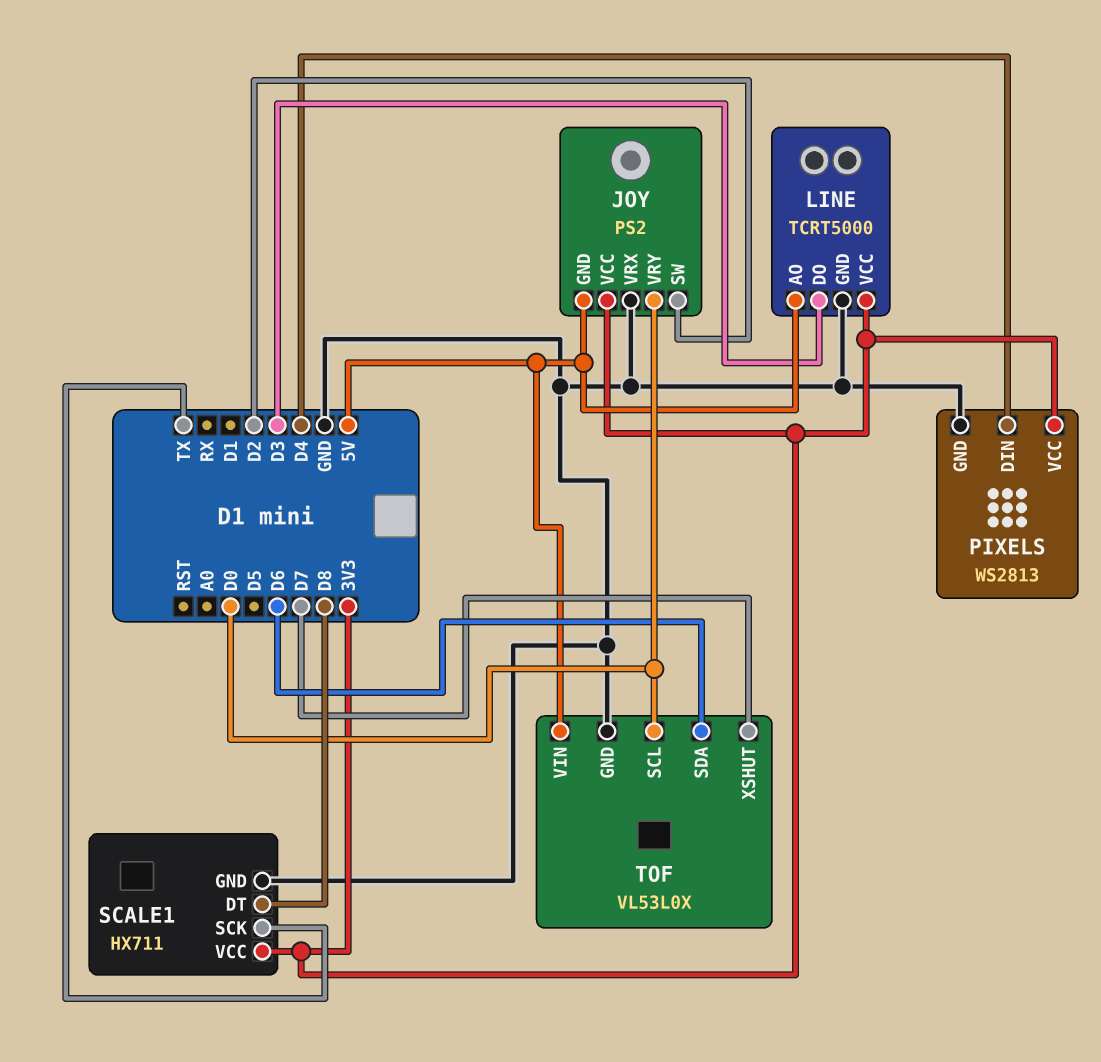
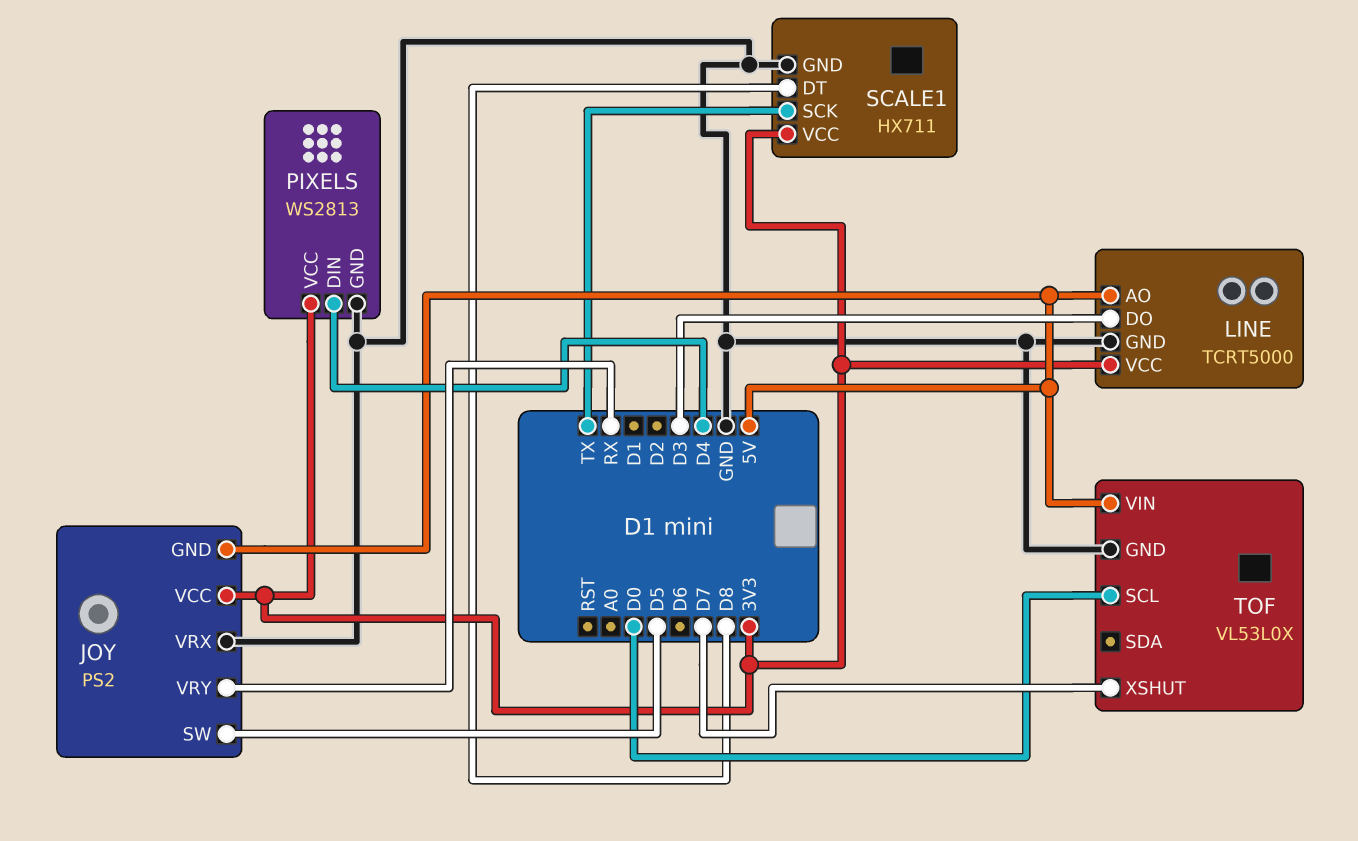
JOY pin SW: D2 -> D5
JOY pin VRY: D0 -> RX
TOF pin SDA: D6 -> none

